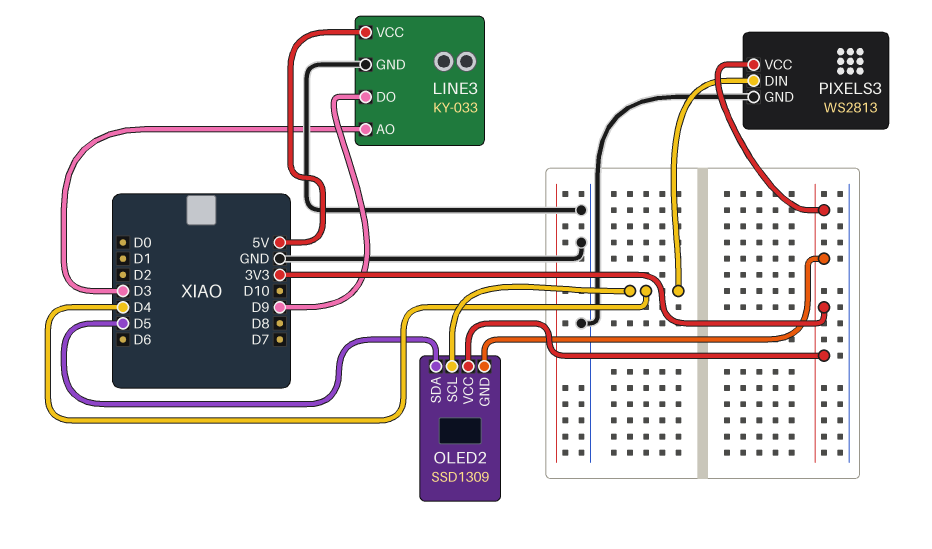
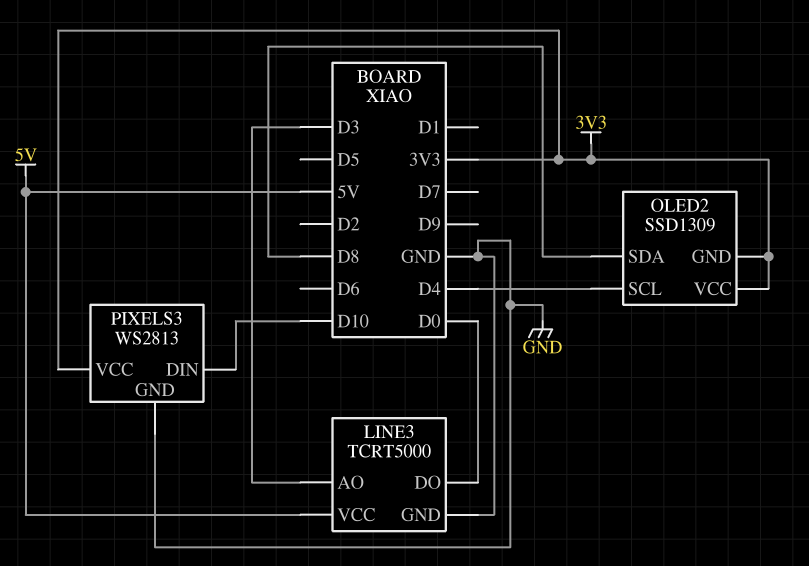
LINE3: KY-033 -> TCRT5000
LINE3 pin DO: D9 -> D0
OLED2 pin SDA: D5 -> D8
PIXELS3 pin DIN: D4 -> D10

